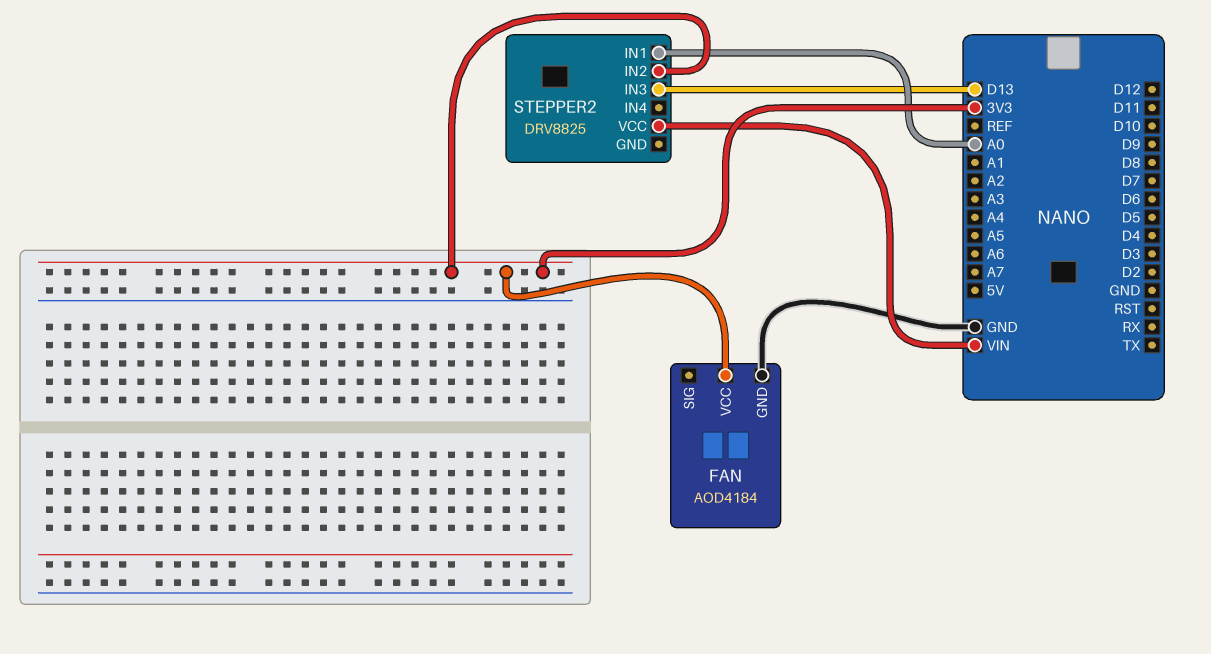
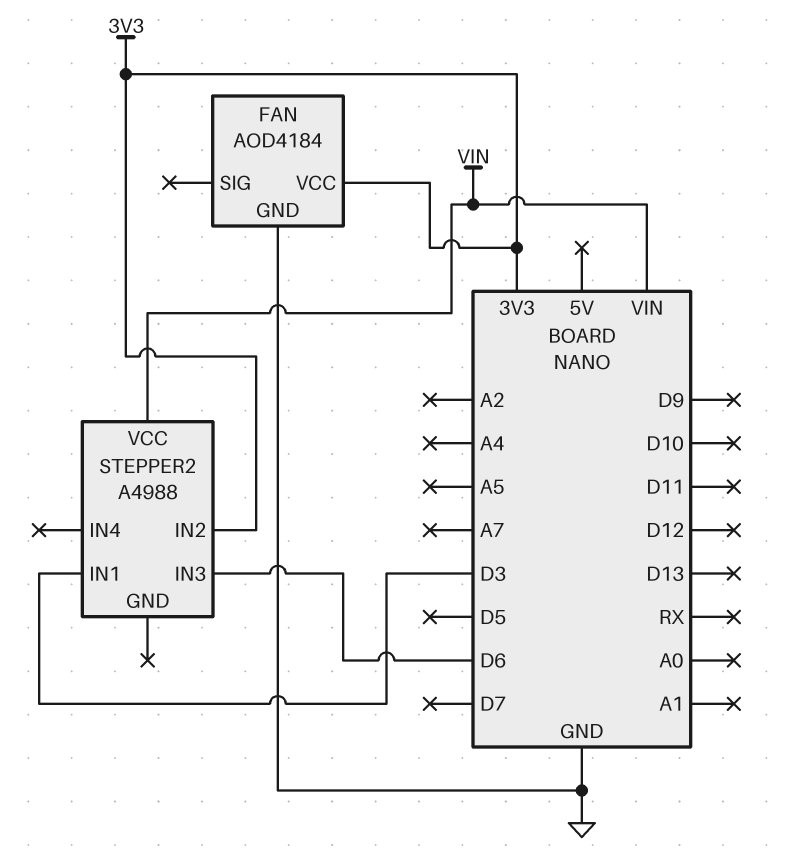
STEPPER2: DRV8825 -> A4988
STEPPER2 pin IN1: A0 -> D3
STEPPER2 pin IN3: D13 -> D6

